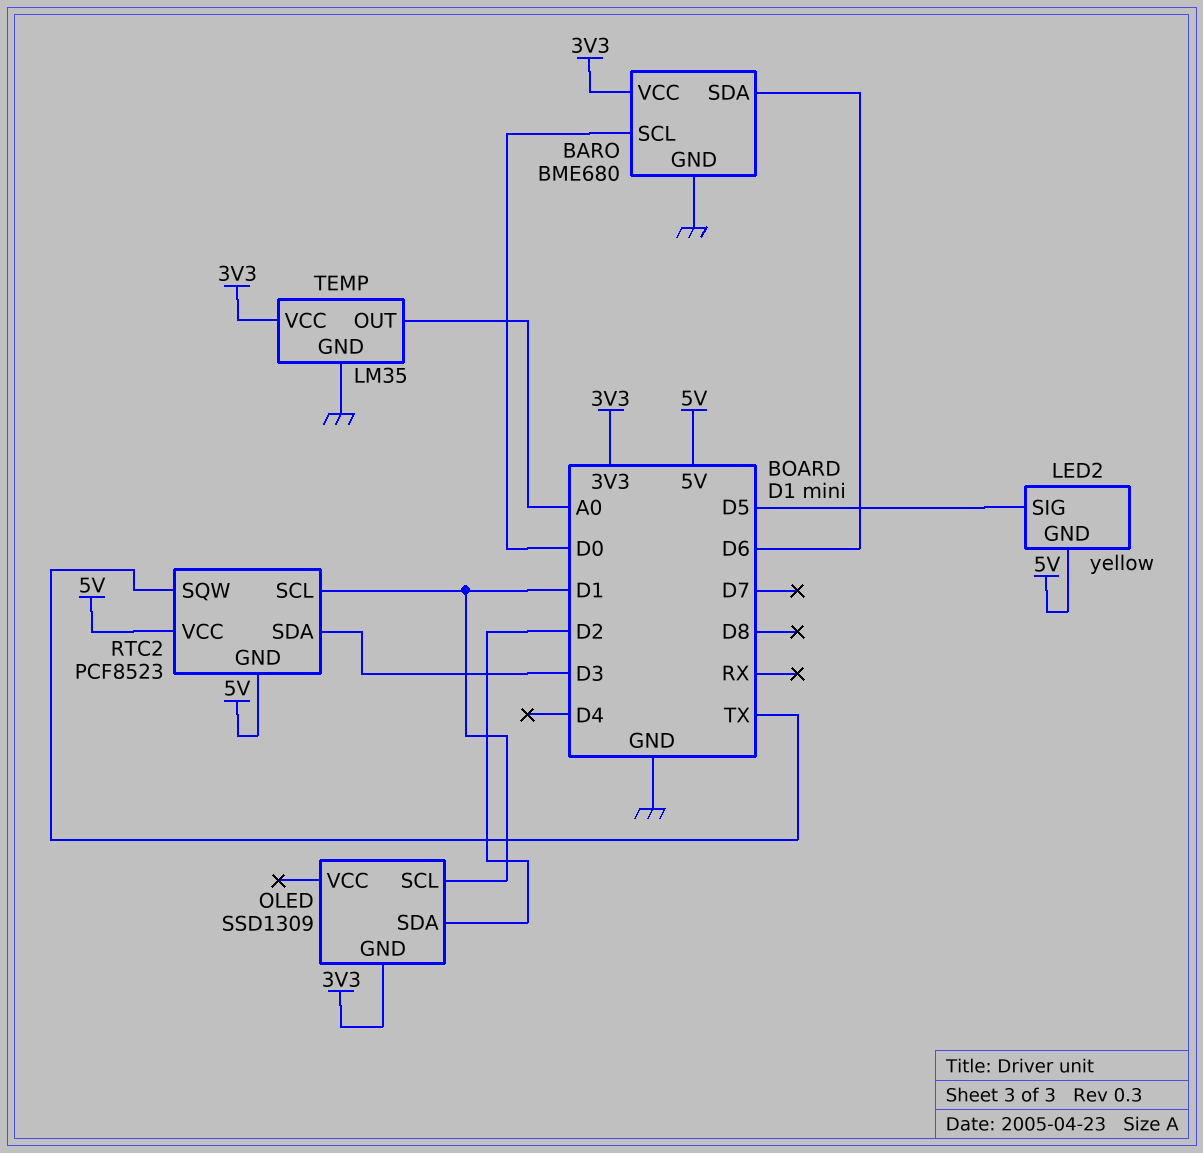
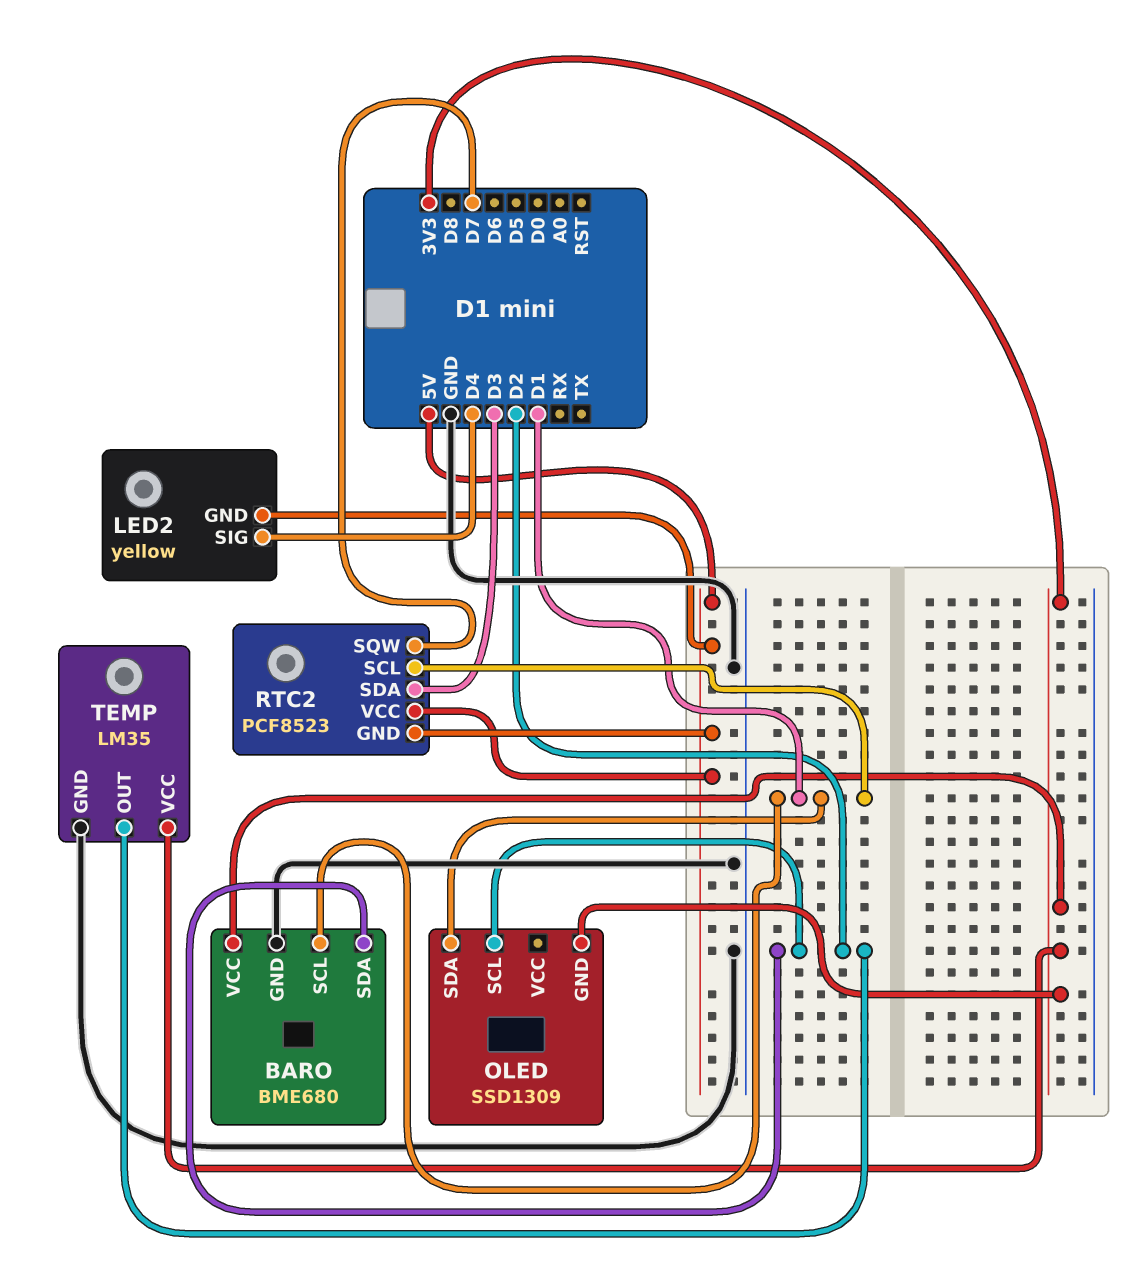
BARO pin SCL: D0 -> D1
BARO pin SDA: D6 -> D2
LED2 pin SIG: D5 -> D4
OLED pin SCL: D1 -> D2
OLED pin SDA: D2 -> D1
RTC2 pin SQW: TX -> D7
TEMP pin OUT: A0 -> D2

